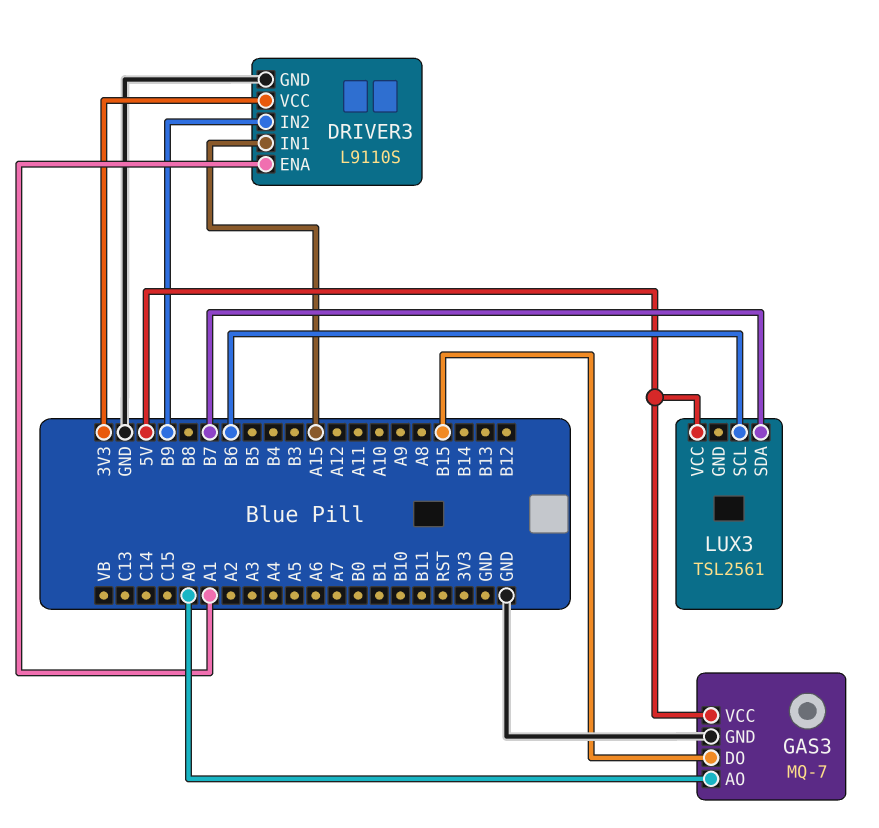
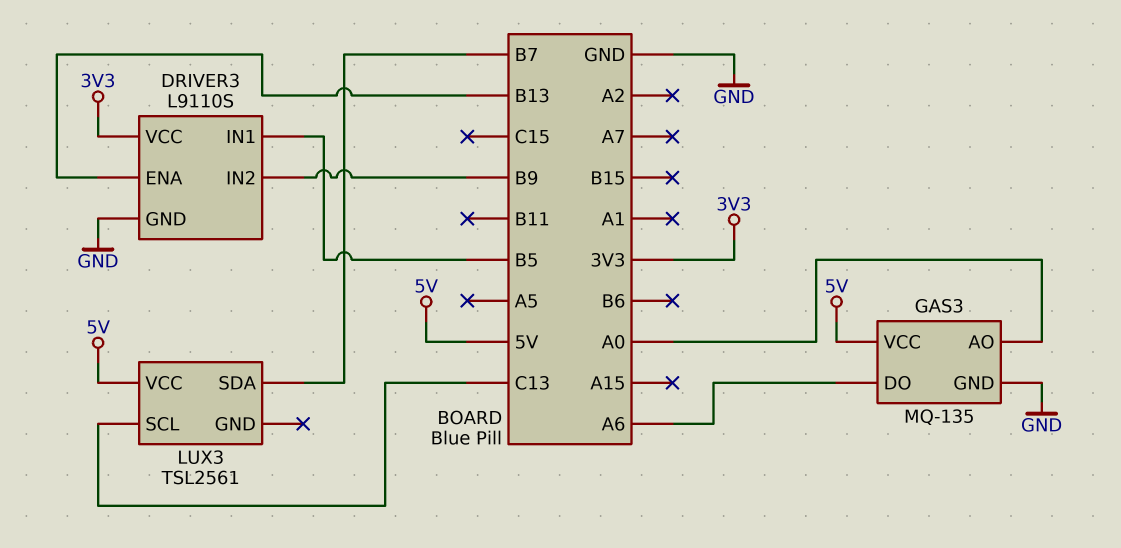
DRIVER3 pin ENA: A1 -> B13
DRIVER3 pin IN1: A15 -> B5
GAS3: MQ-7 -> MQ-135
GAS3 pin DO: B15 -> A6
LUX3 pin SCL: B6 -> C13

